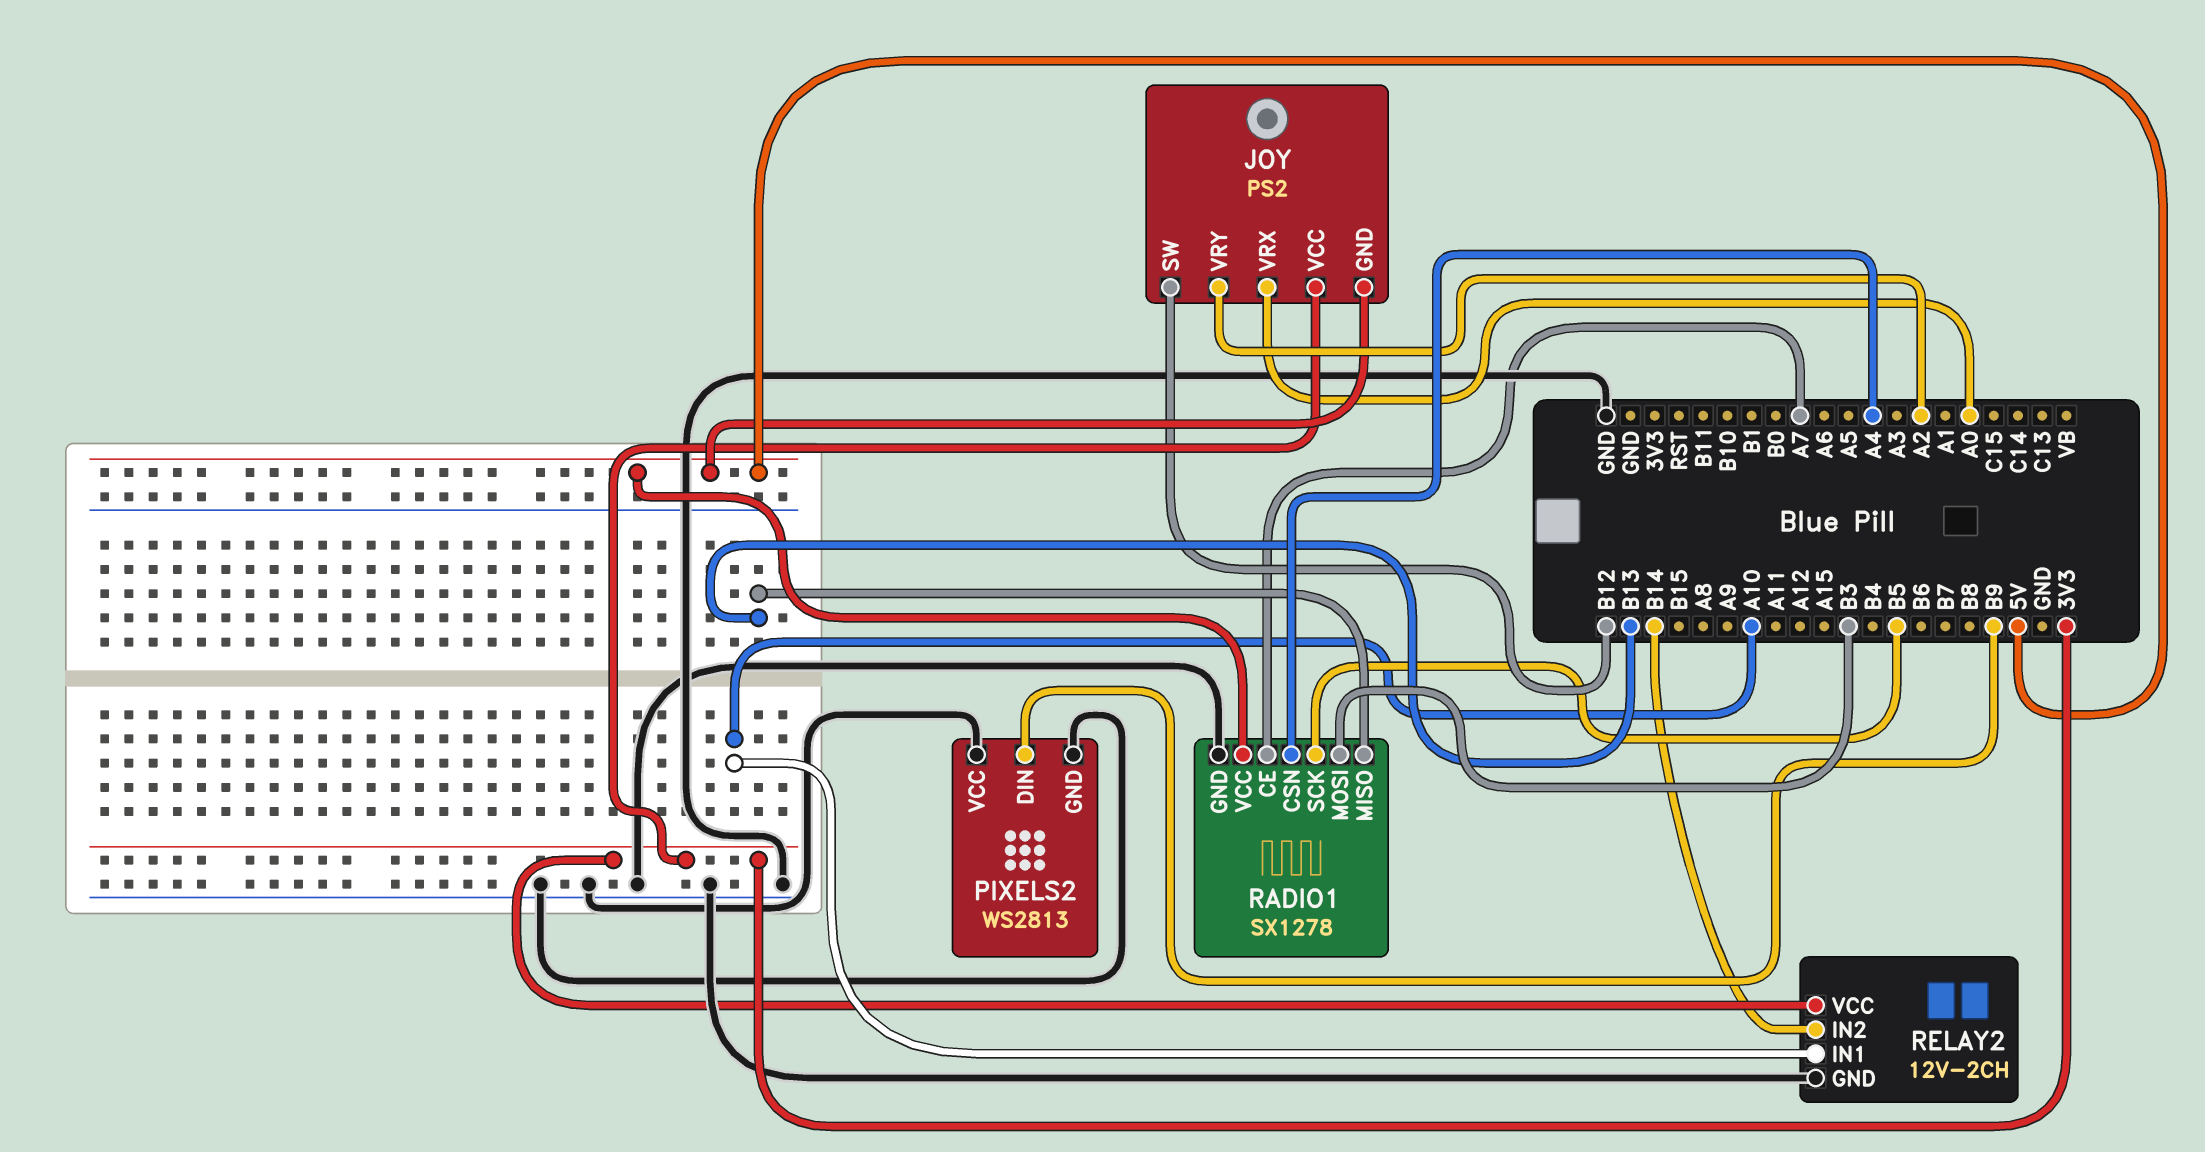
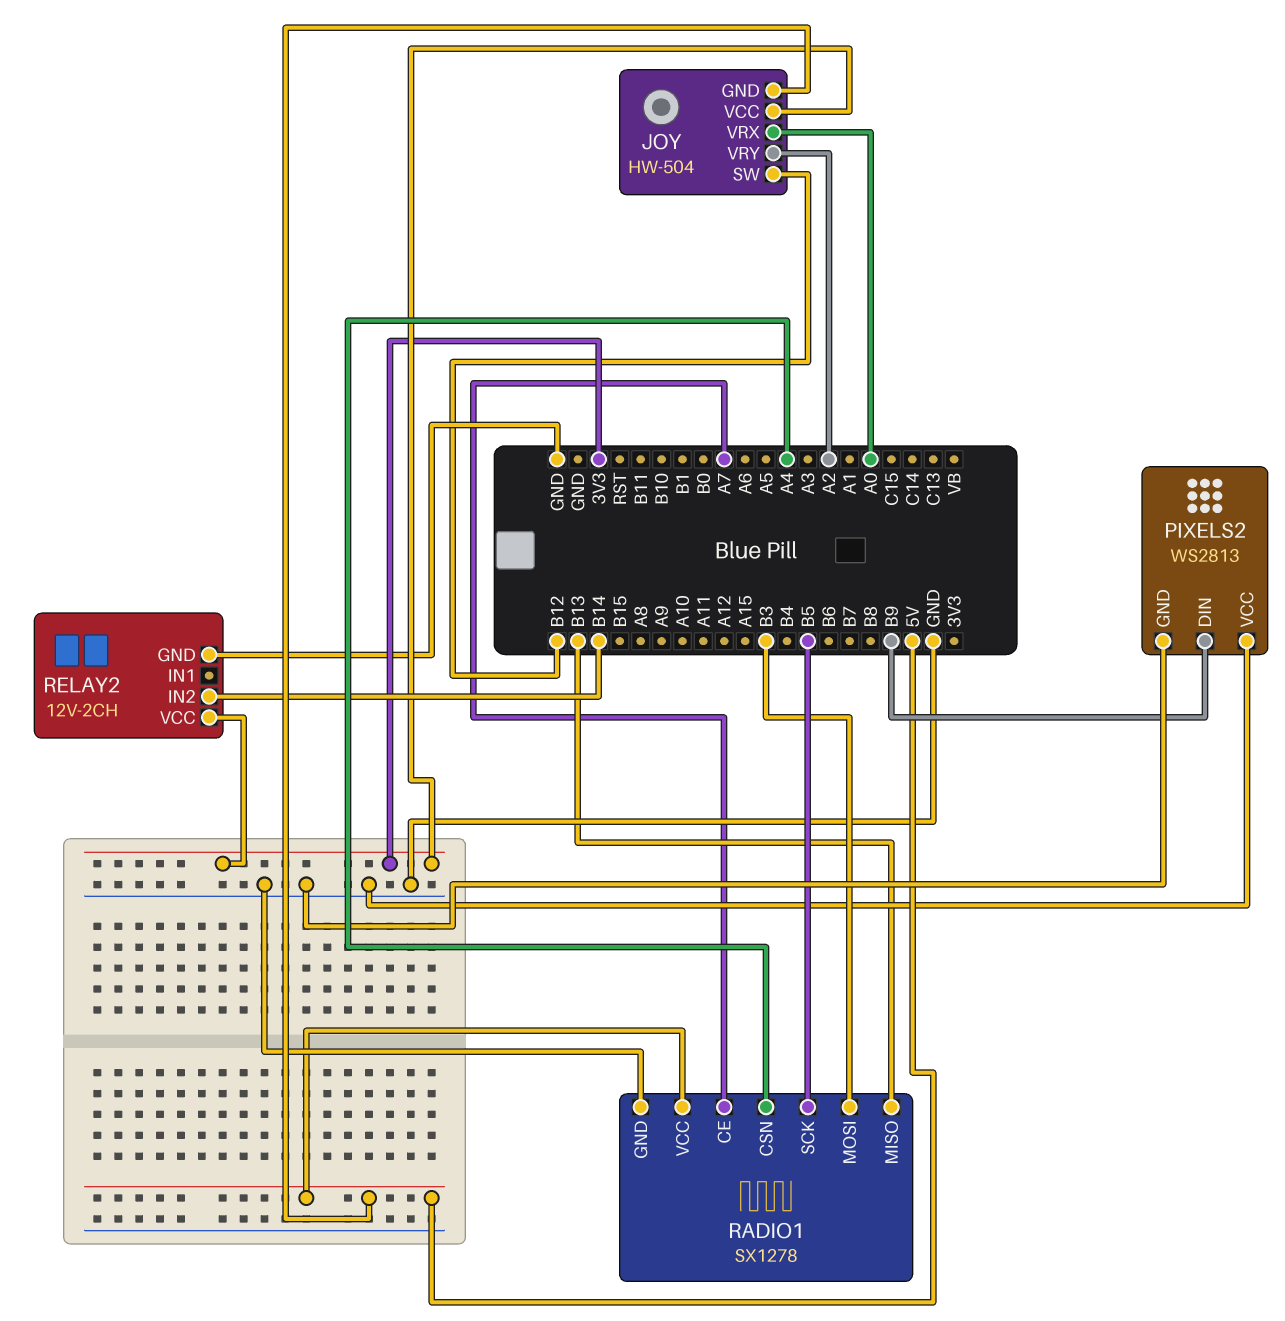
JOY: PS2 -> HW-504
RELAY2 pin IN1: A10 -> none

